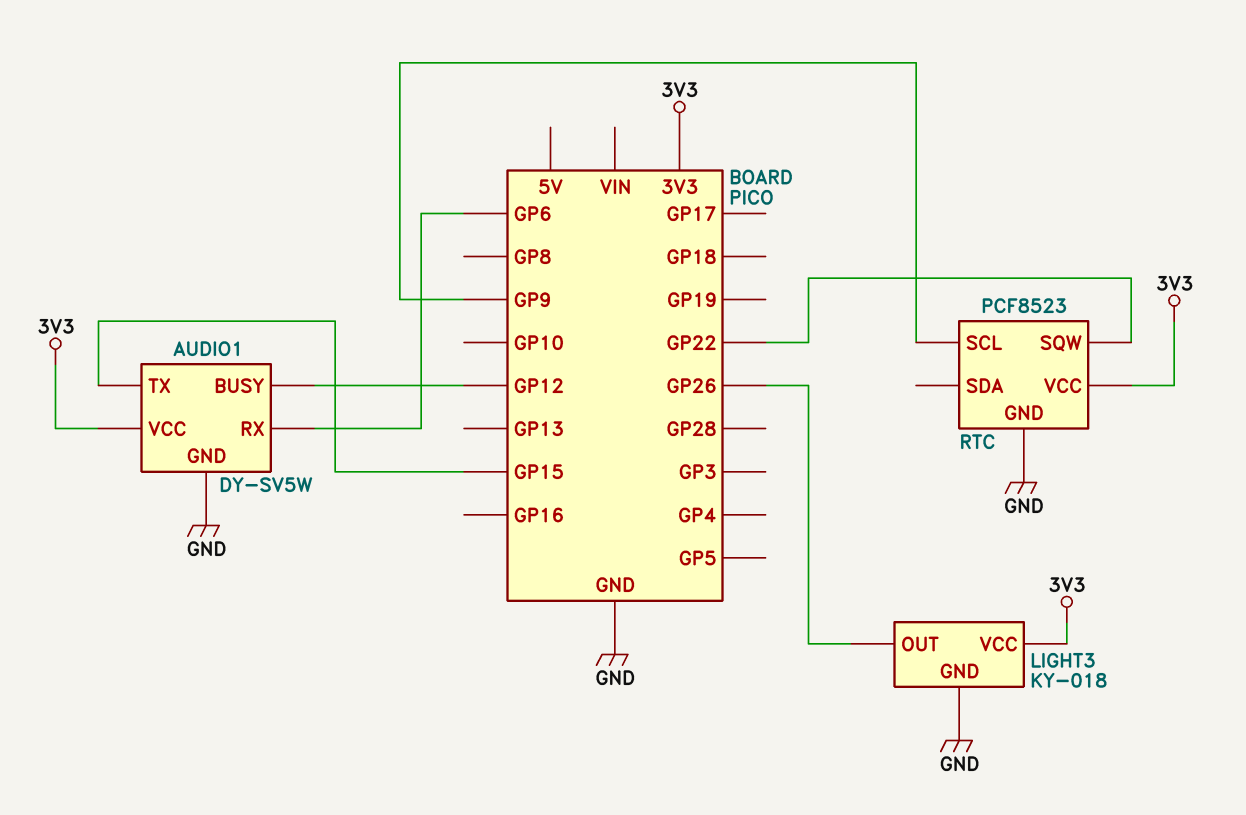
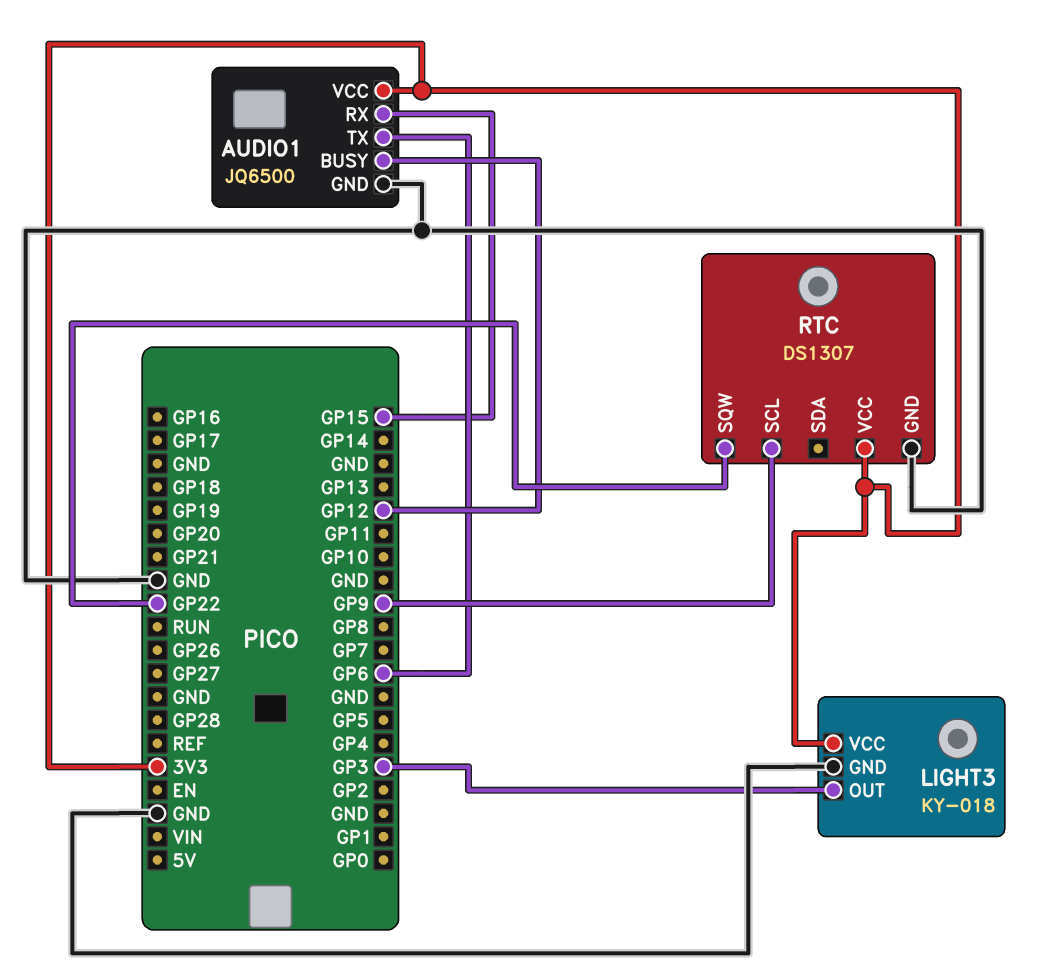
AUDIO1: DY-SV5W -> JQ6500
AUDIO1 pin RX: GP6 -> GP15
AUDIO1 pin TX: GP15 -> GP6
LIGHT3 pin OUT: GP26 -> GP3
RTC: PCF8523 -> DS1307

